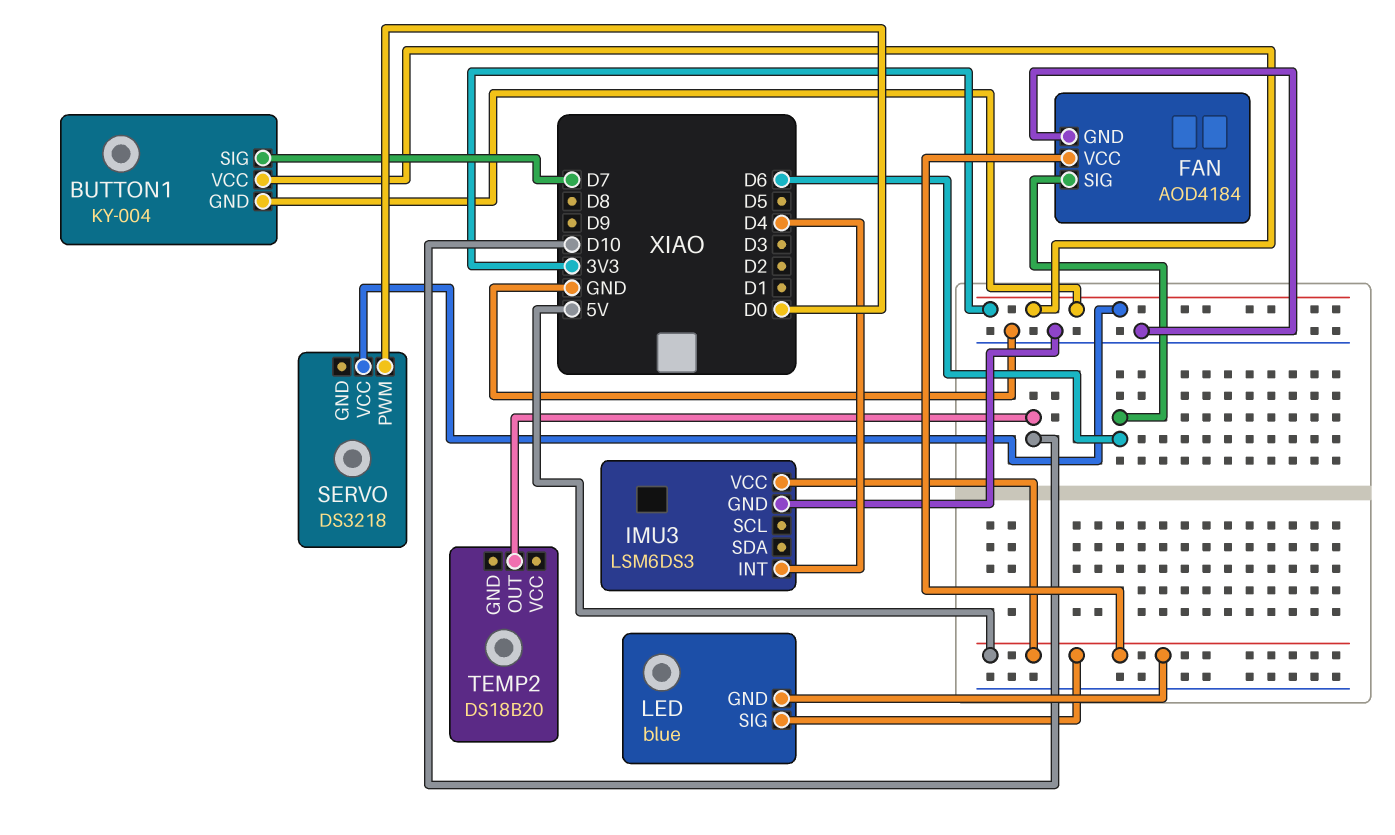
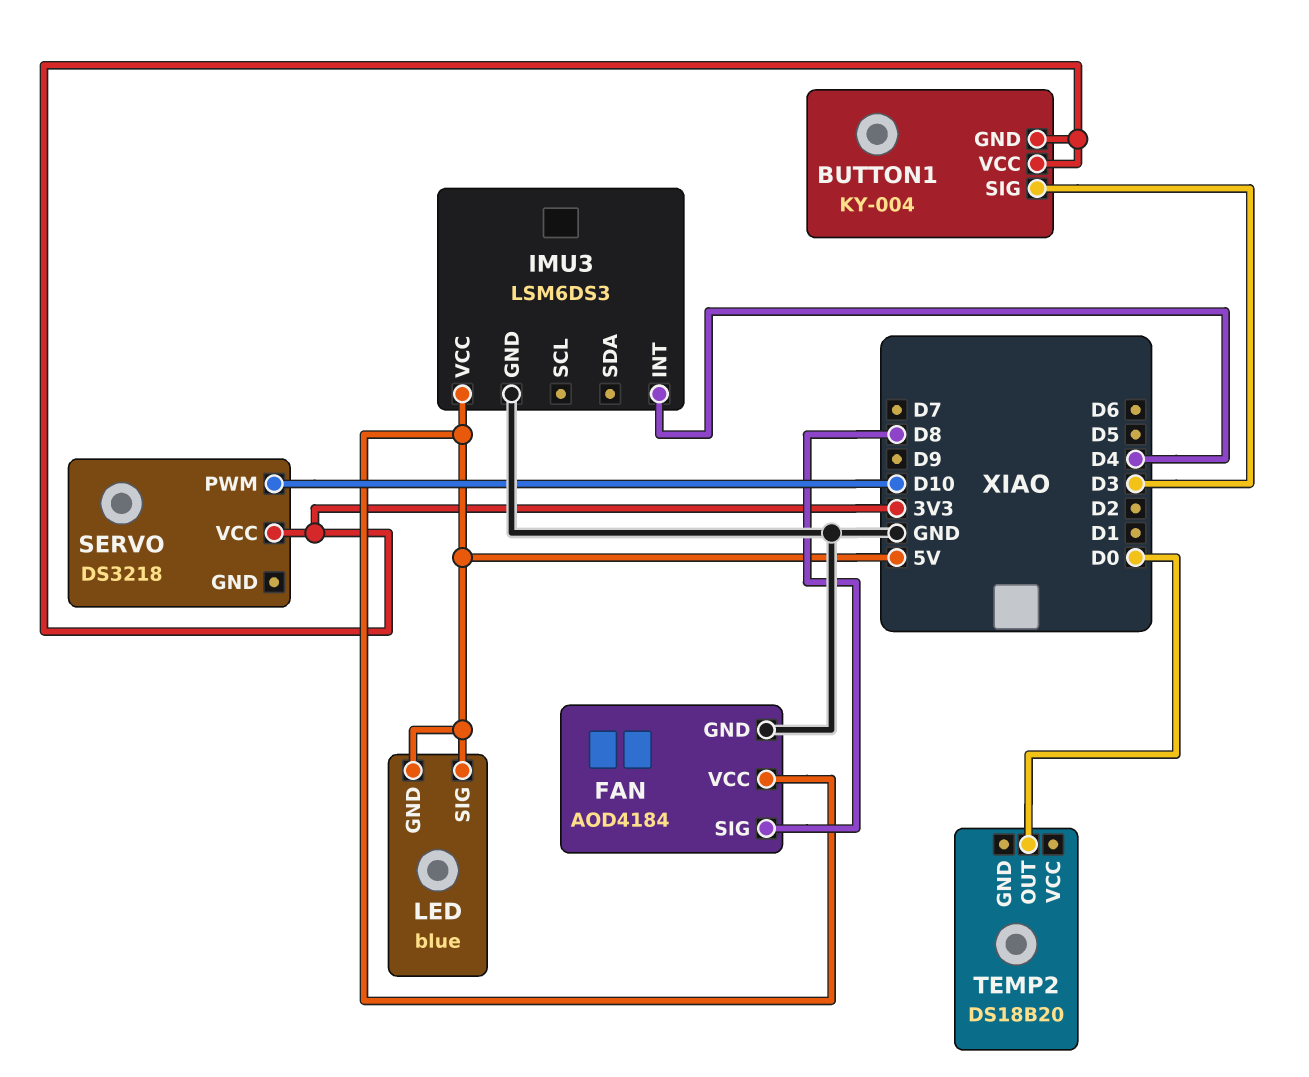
BUTTON1 pin SIG: D7 -> D3
FAN pin SIG: D6 -> D8
SERVO pin PWM: D0 -> D10
TEMP2 pin OUT: D10 -> D0

